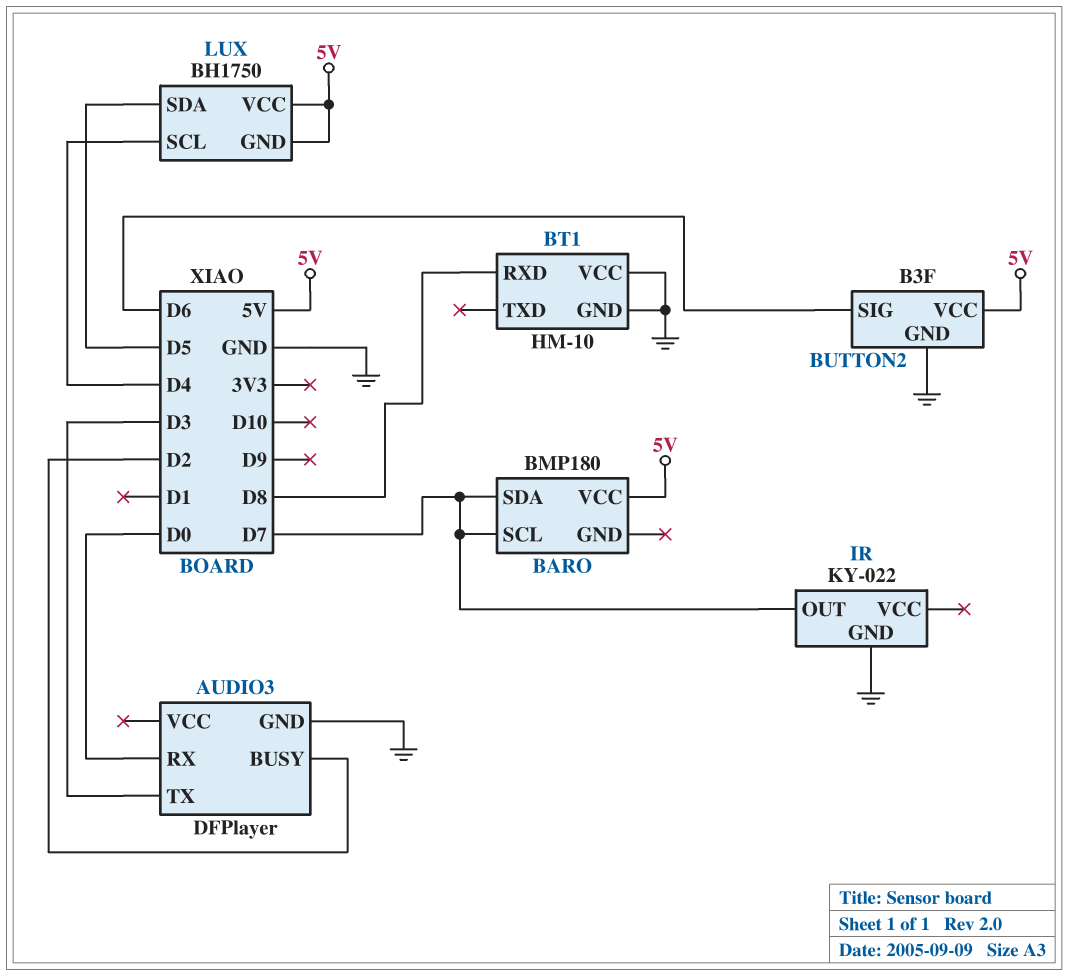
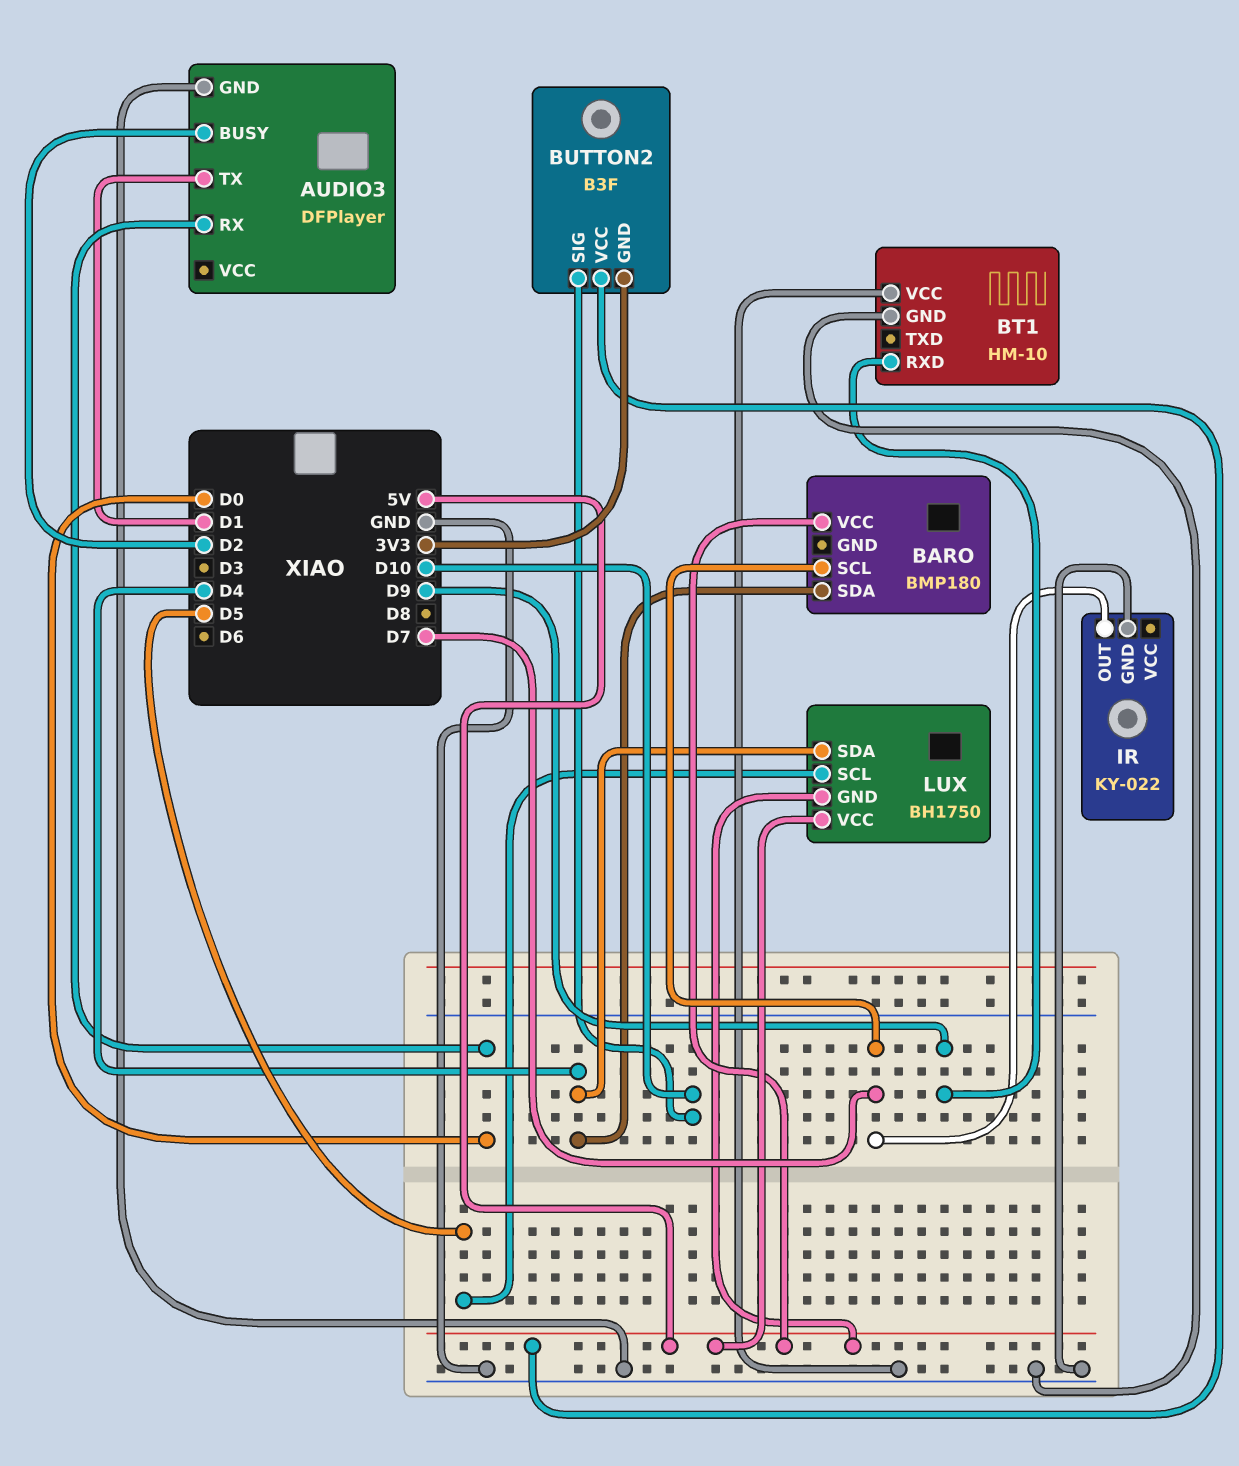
AUDIO3 pin TX: D3 -> D1
BARO pin SDA: D7 -> D4
BT1 pin RXD: D8 -> D9
BUTTON2 pin GND: GND -> 3V3
BUTTON2 pin SIG: D6 -> D10
LUX pin SCL: D4 -> D5
LUX pin SDA: D5 -> D4

